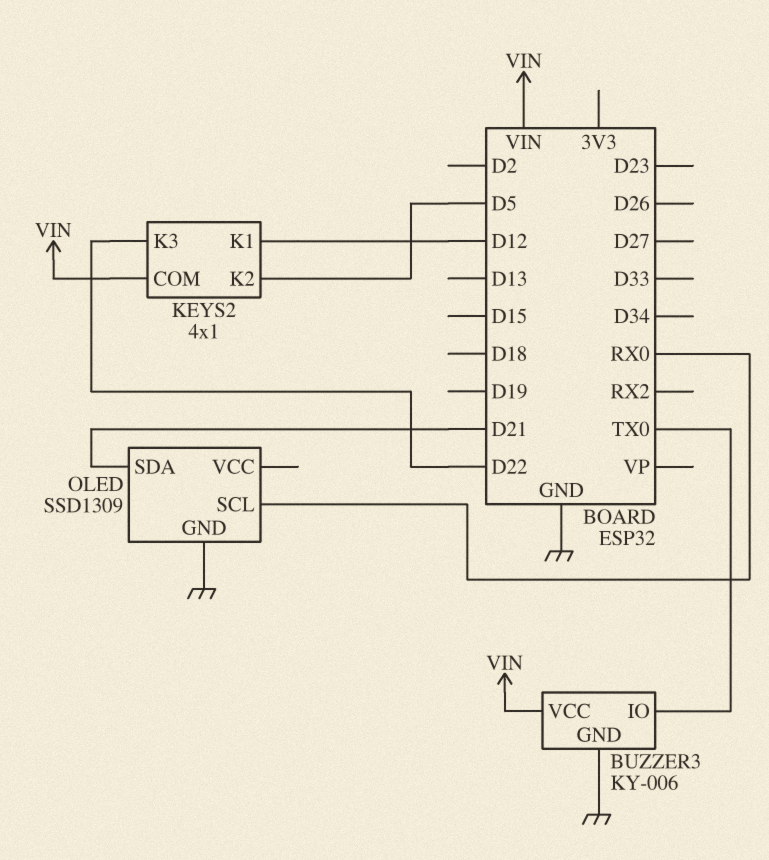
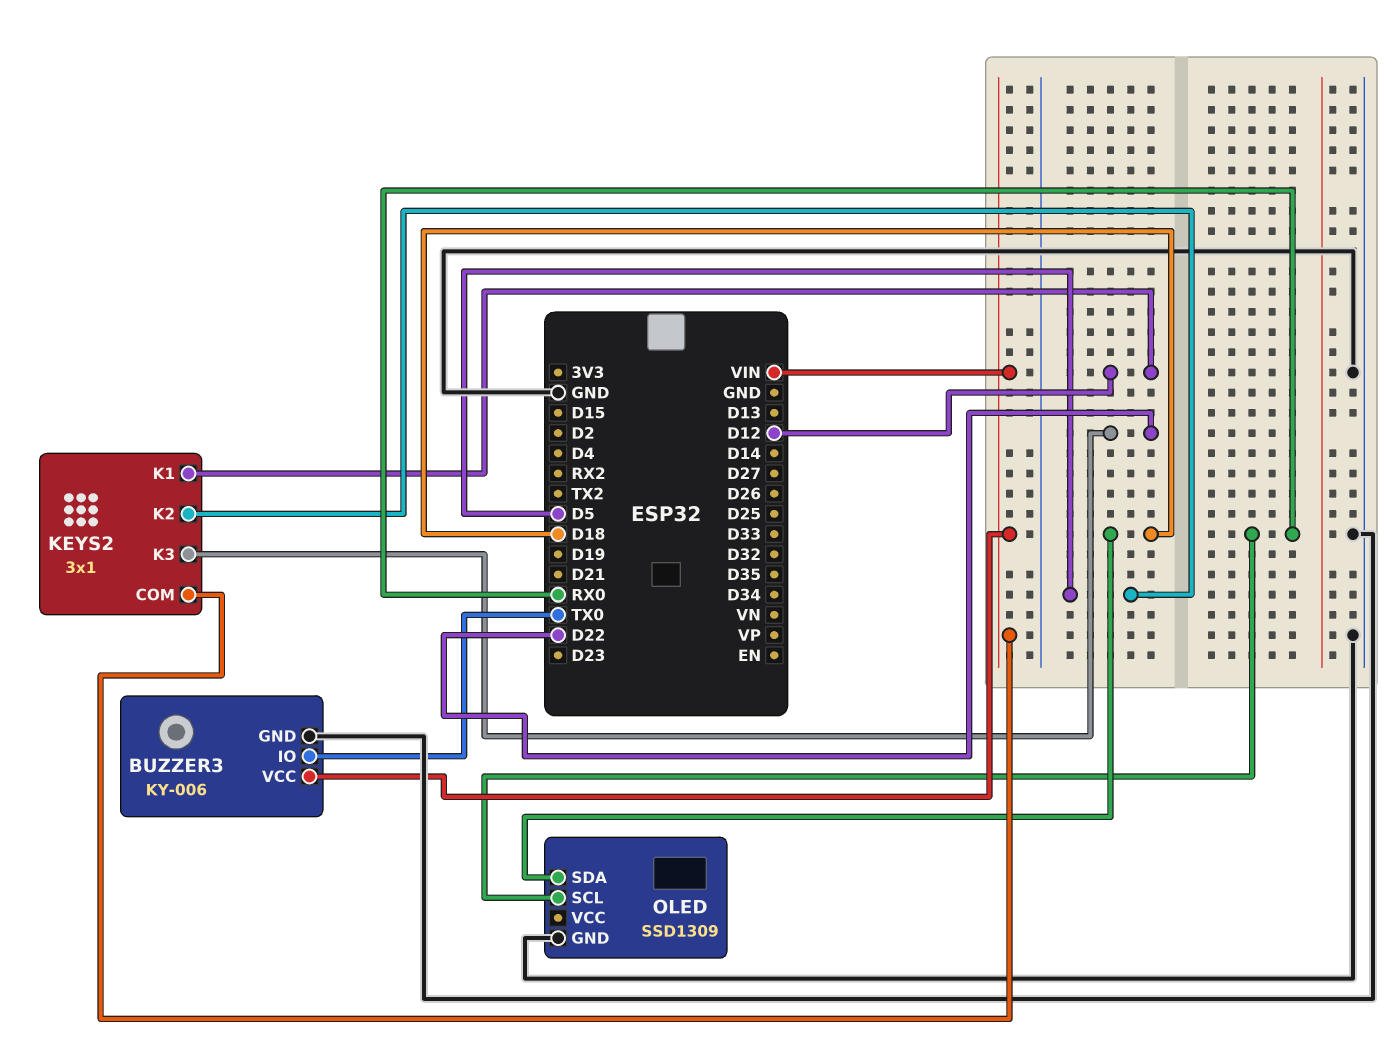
KEYS2: 4x1 -> 3x1
OLED pin SDA: D21 -> D18

